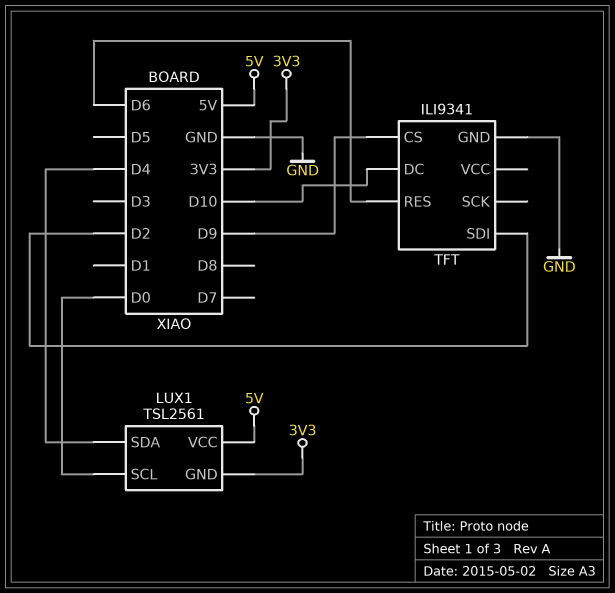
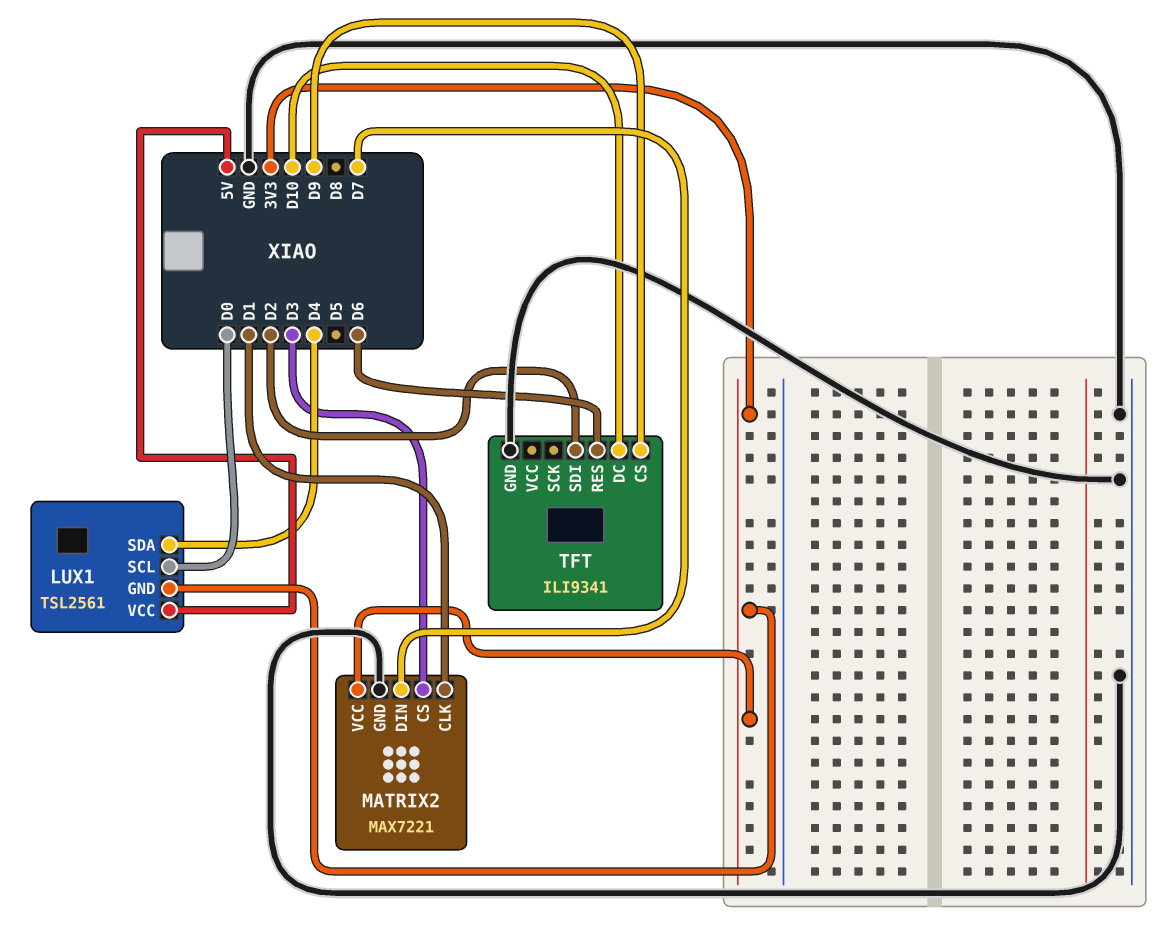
MATRIX2: none -> MAX7221
MATRIX2 pin CLK: none -> D1
MATRIX2 pin CS: none -> D3
MATRIX2 pin DIN: none -> D7
MATRIX2 pin GND: none -> GND
MATRIX2 pin VCC: none -> 3V3

